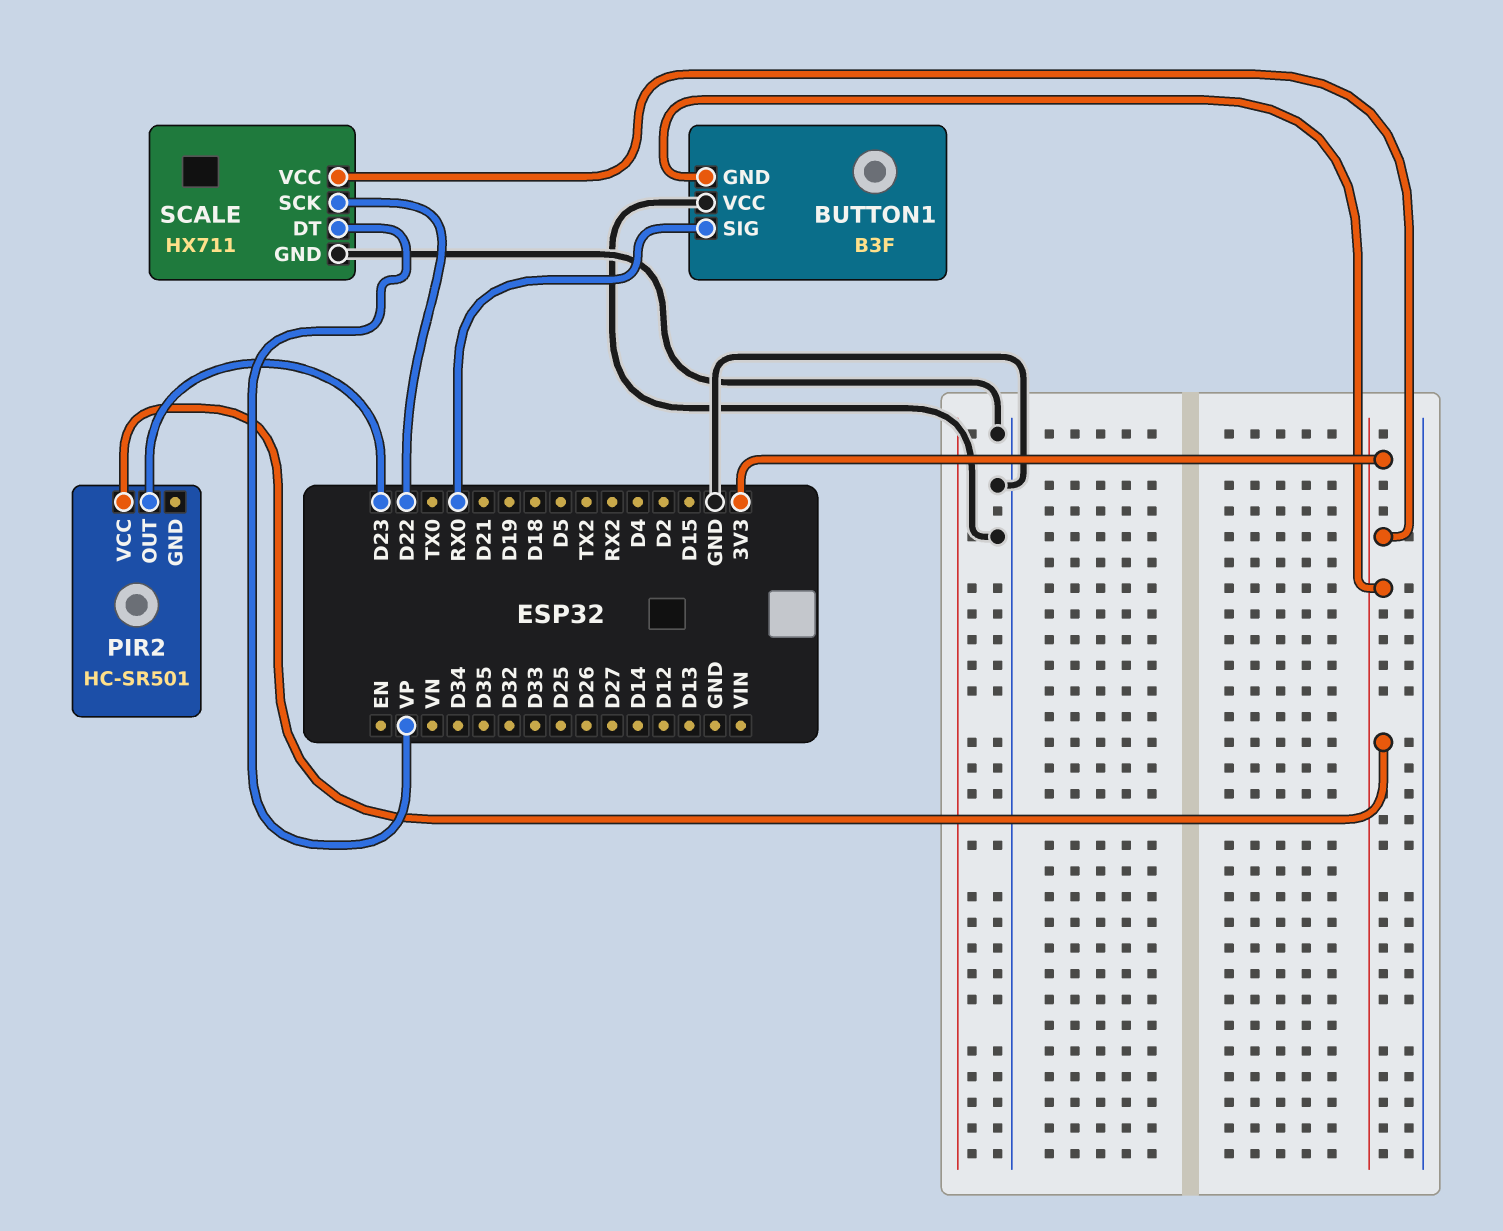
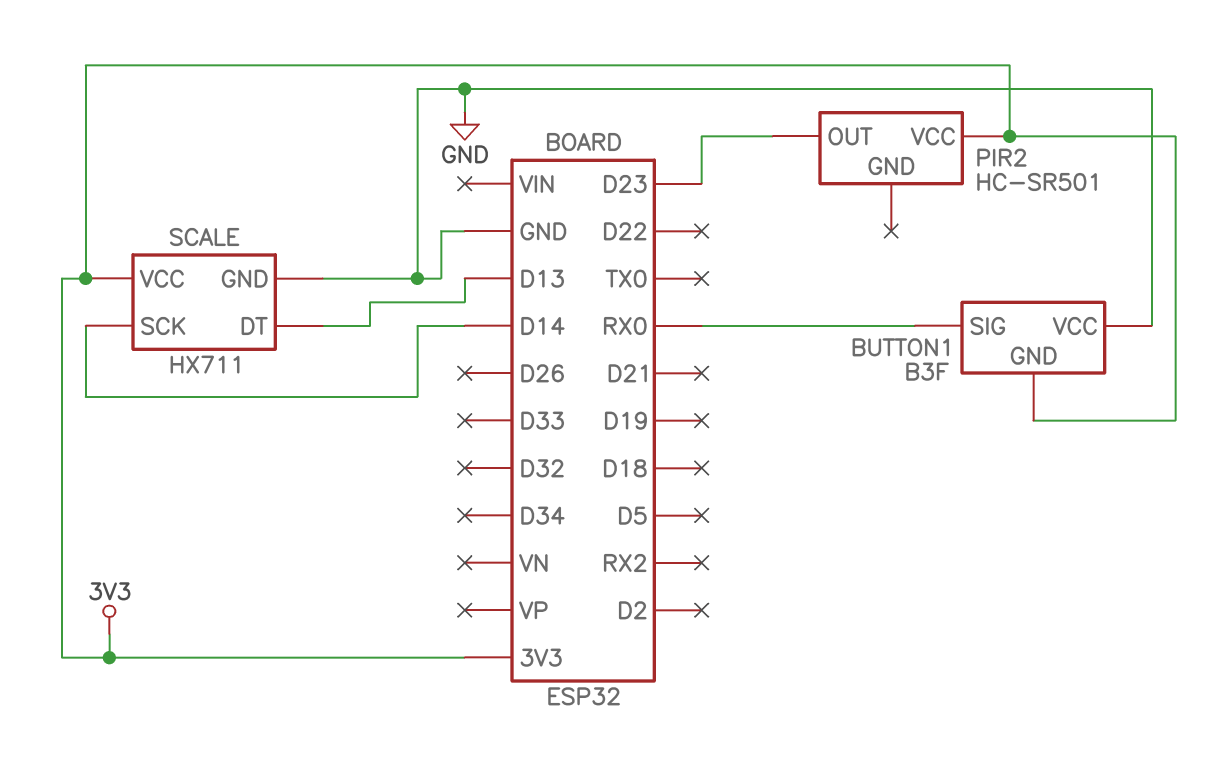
SCALE pin DT: VP -> D13
SCALE pin SCK: D22 -> D14

